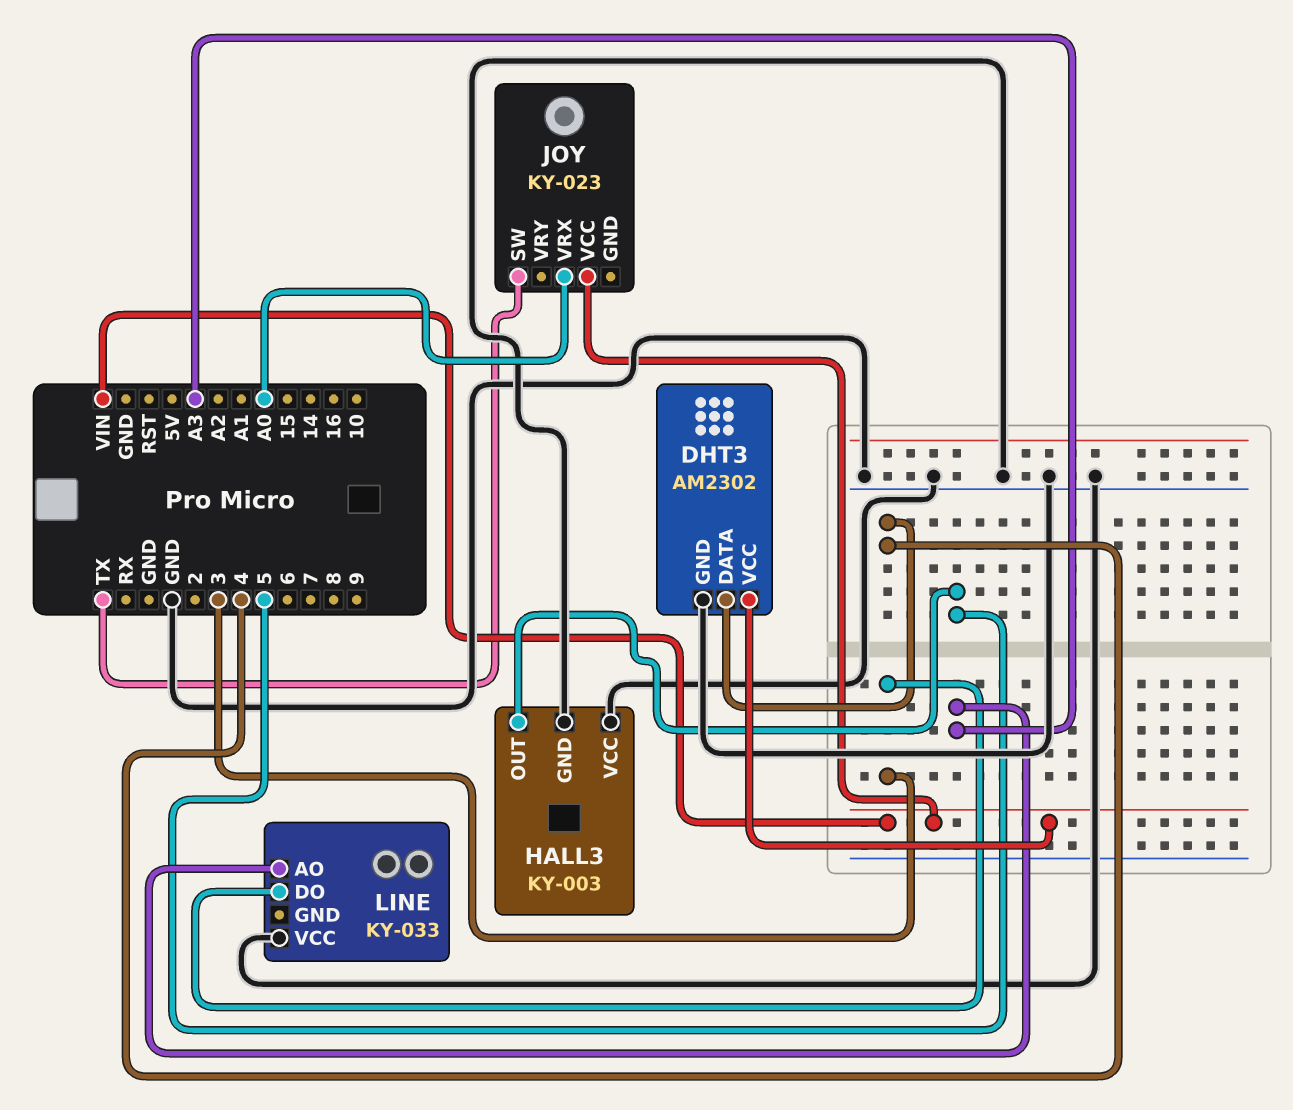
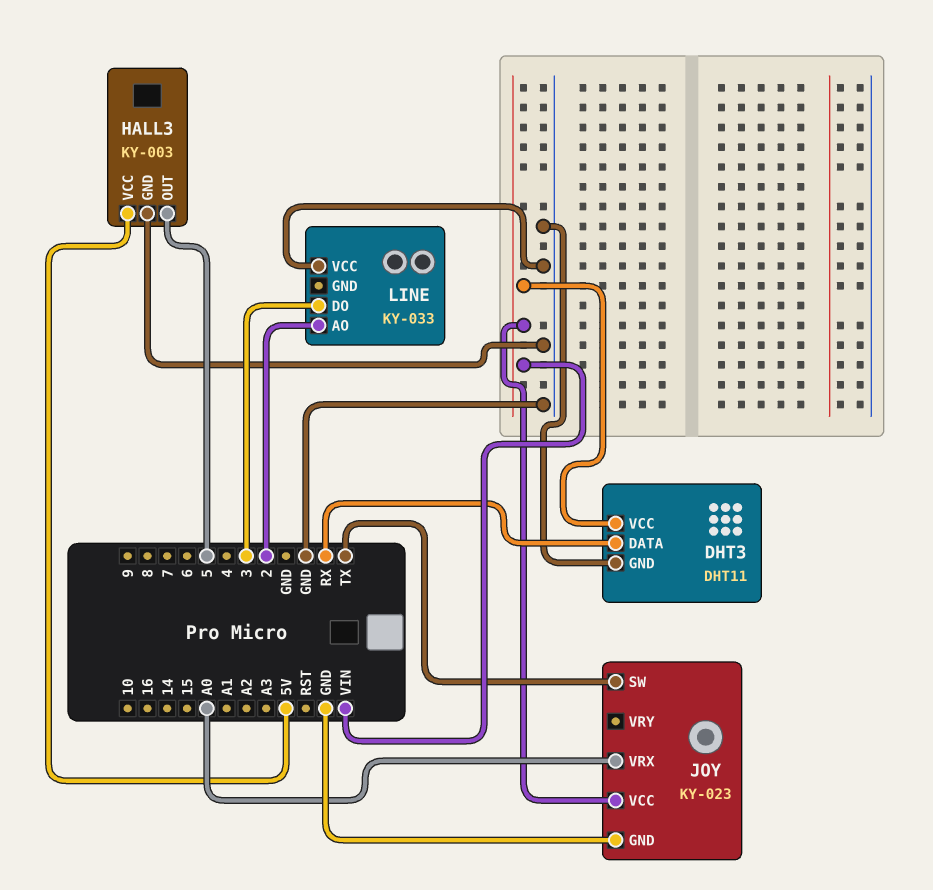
DHT3: AM2302 -> DHT11
DHT3 pin DATA: 4 -> RX
HALL3 pin VCC: GND -> 5V
JOY pin GND: none -> GND
LINE pin AO: A3 -> 2

